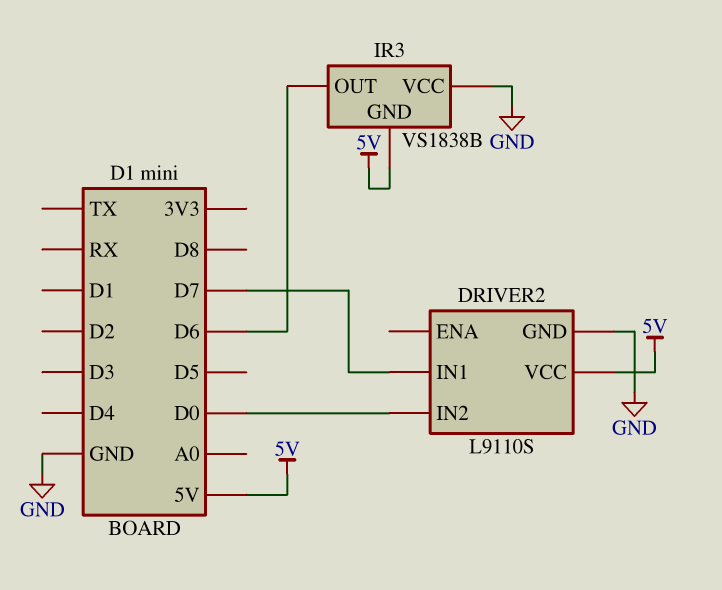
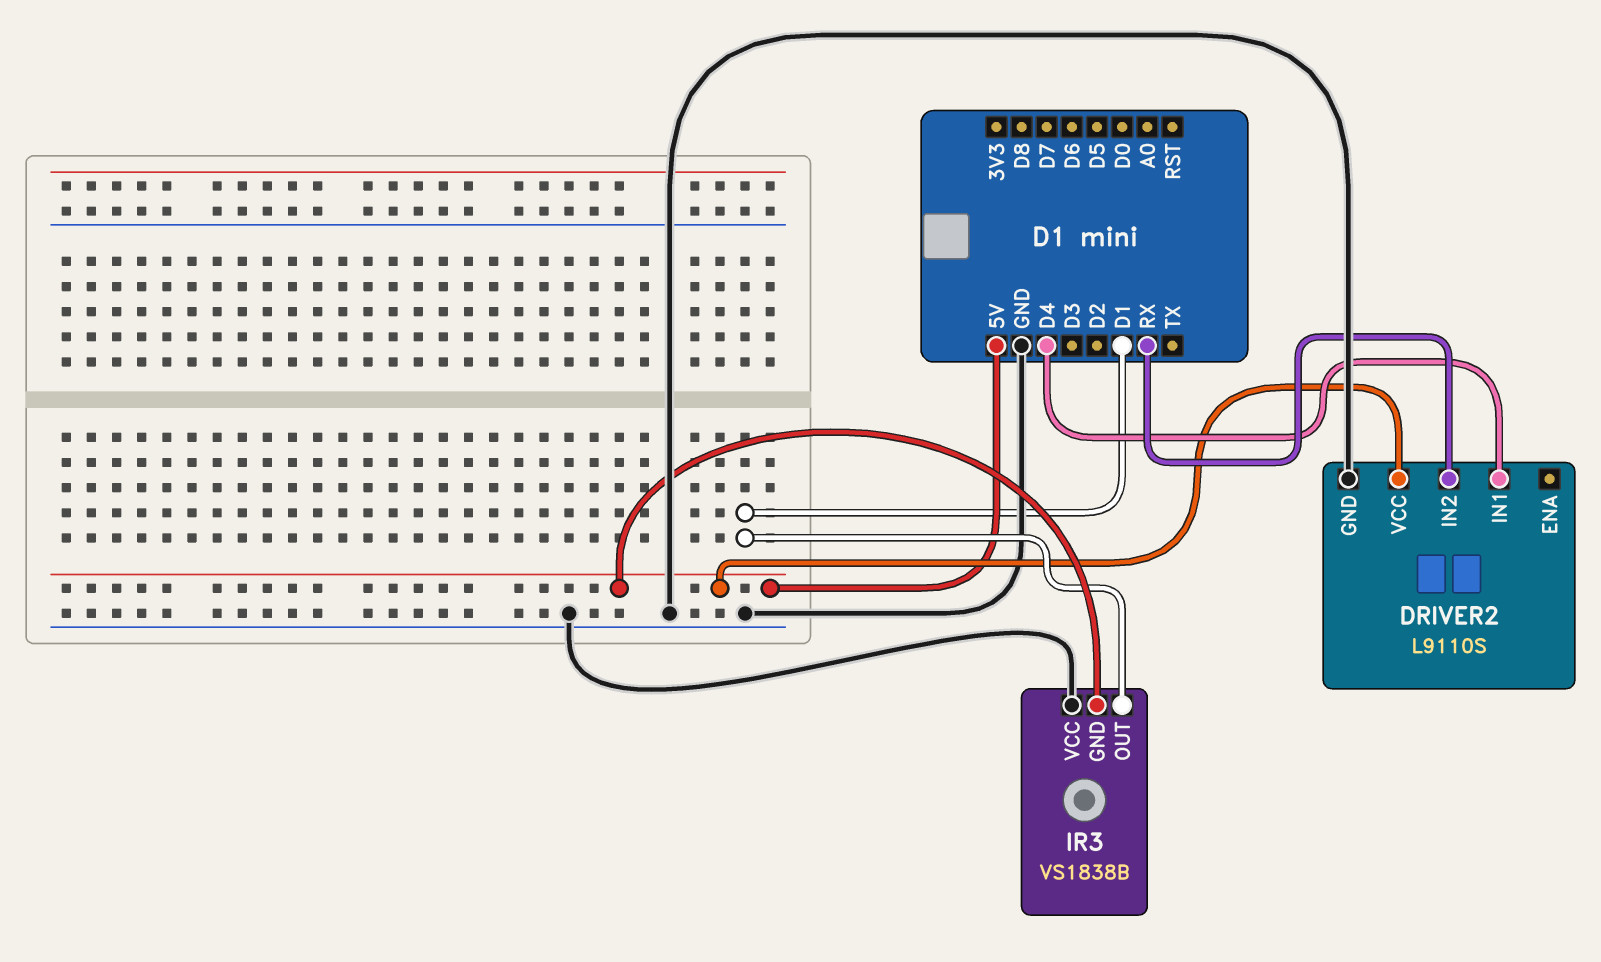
DRIVER2 pin IN1: D7 -> D4
DRIVER2 pin IN2: D0 -> RX
IR3 pin OUT: D6 -> D1

